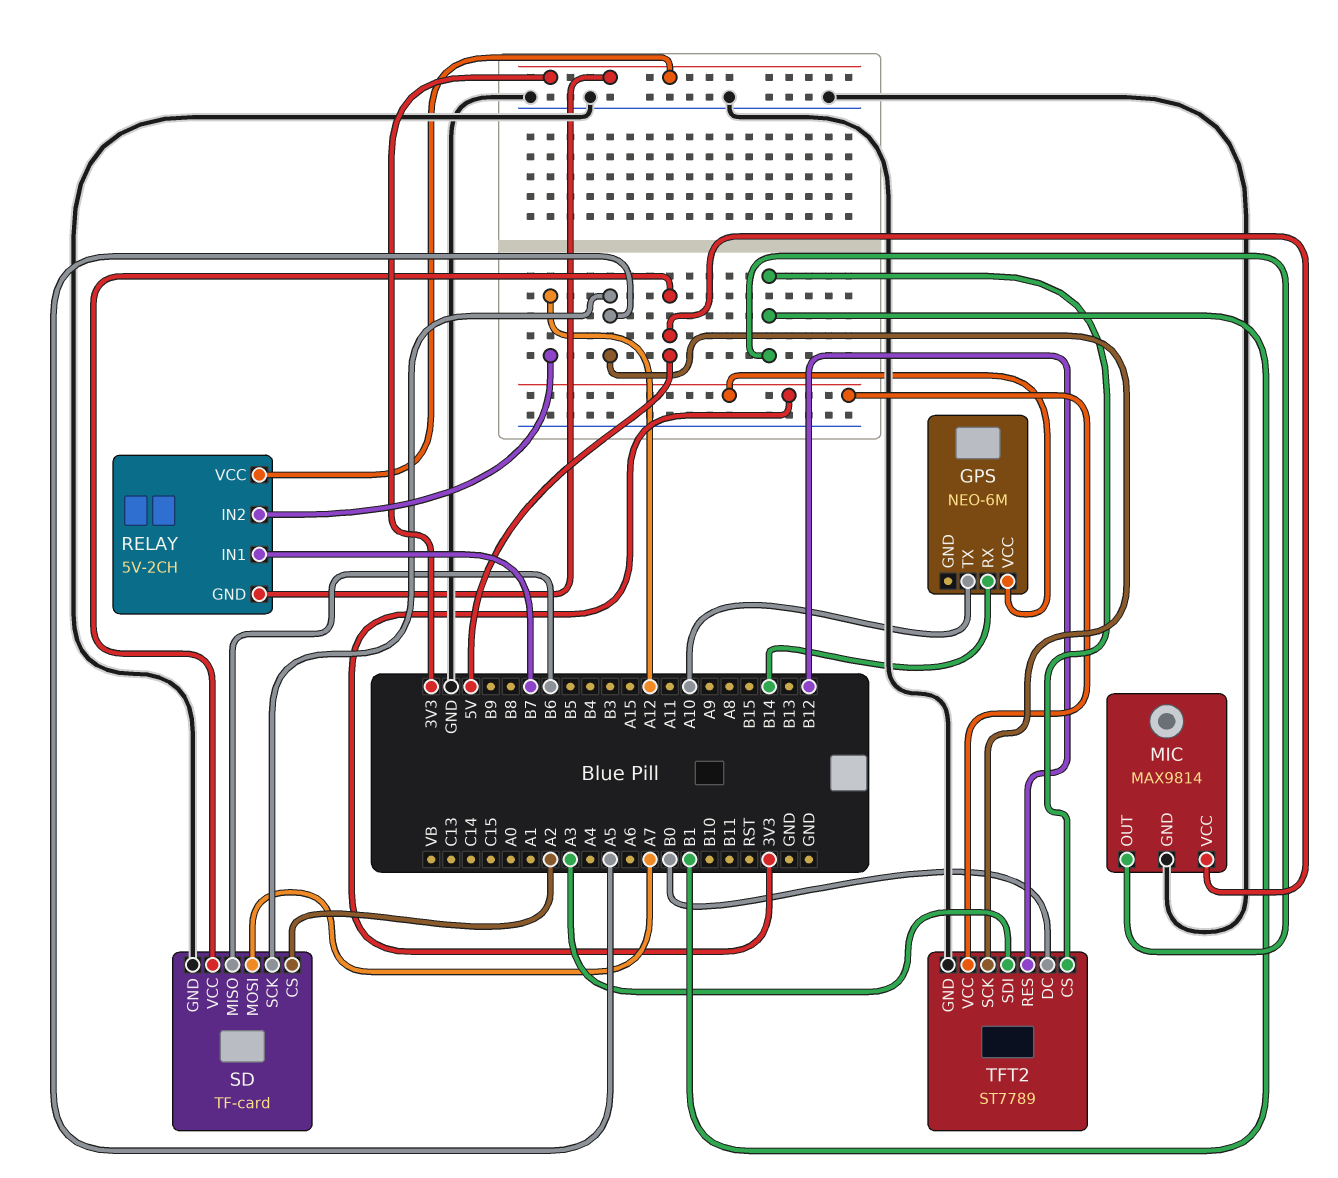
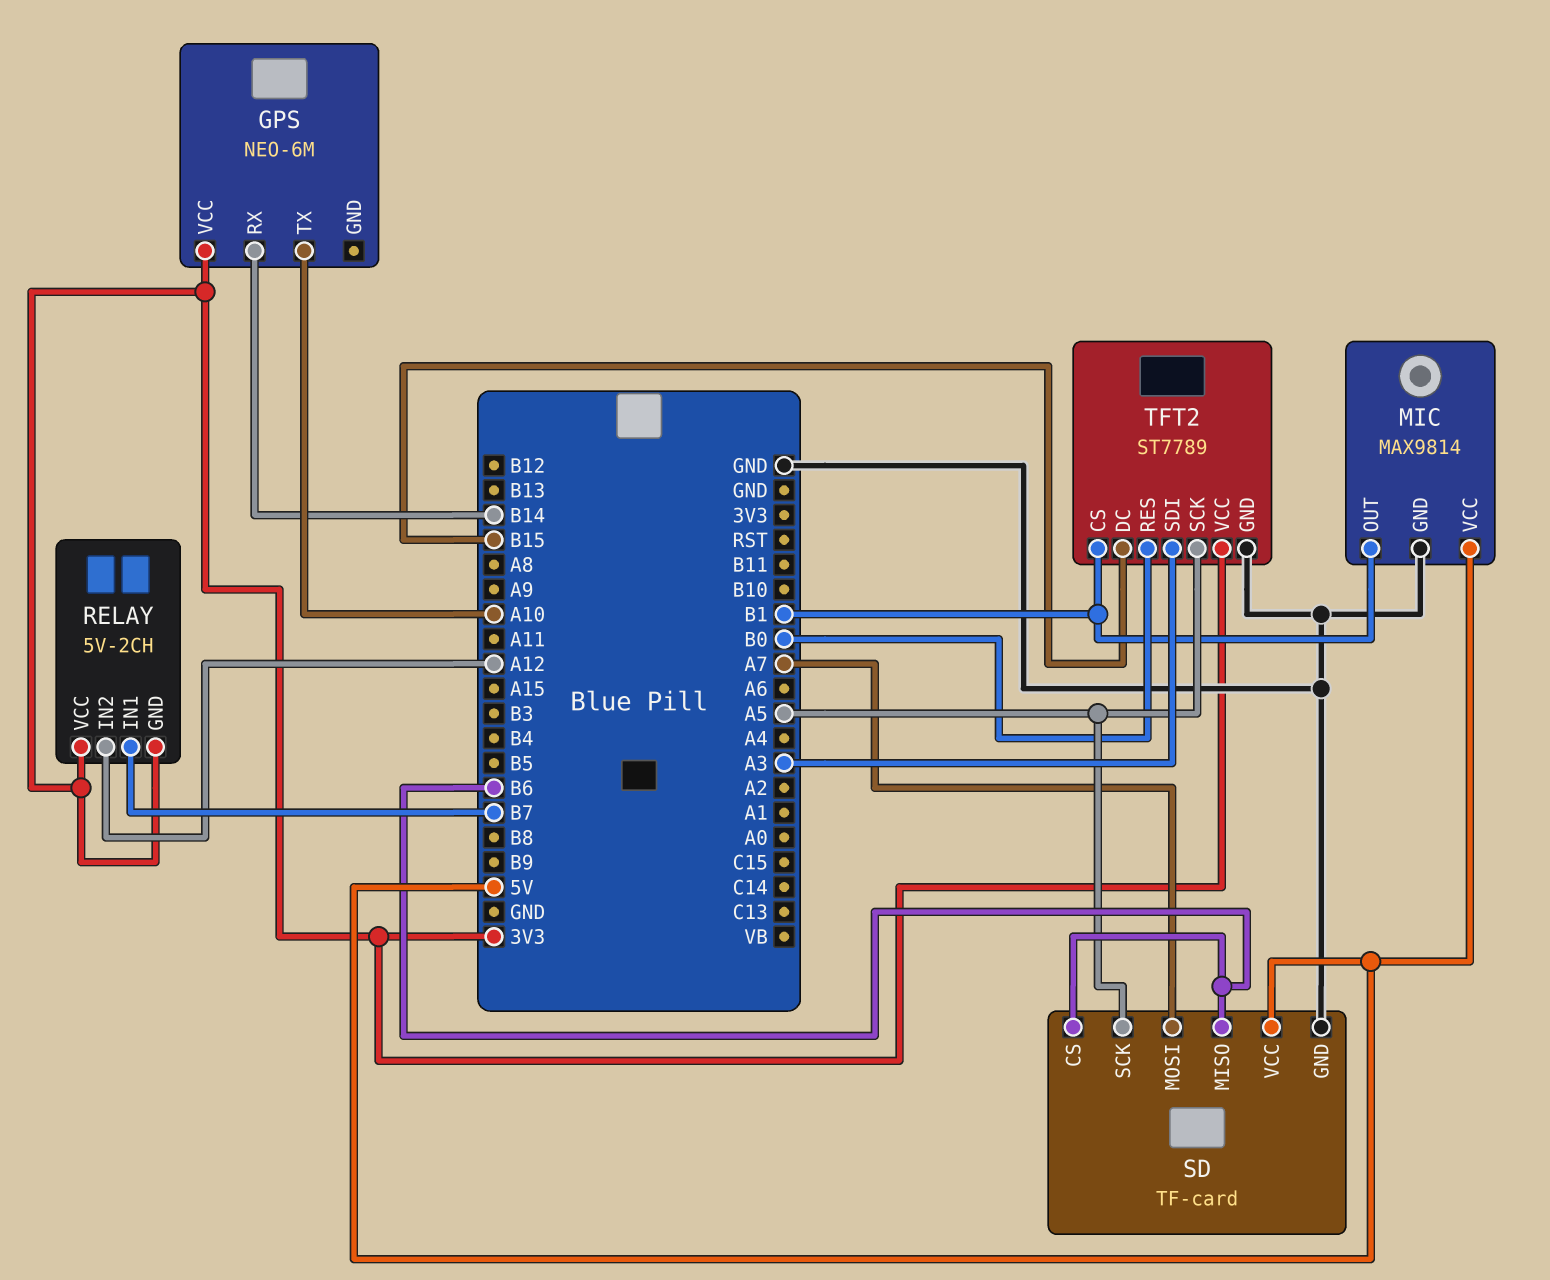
SD pin CS: A2 -> B6
TFT2 pin DC: B0 -> B15
TFT2 pin RES: B12 -> B0

